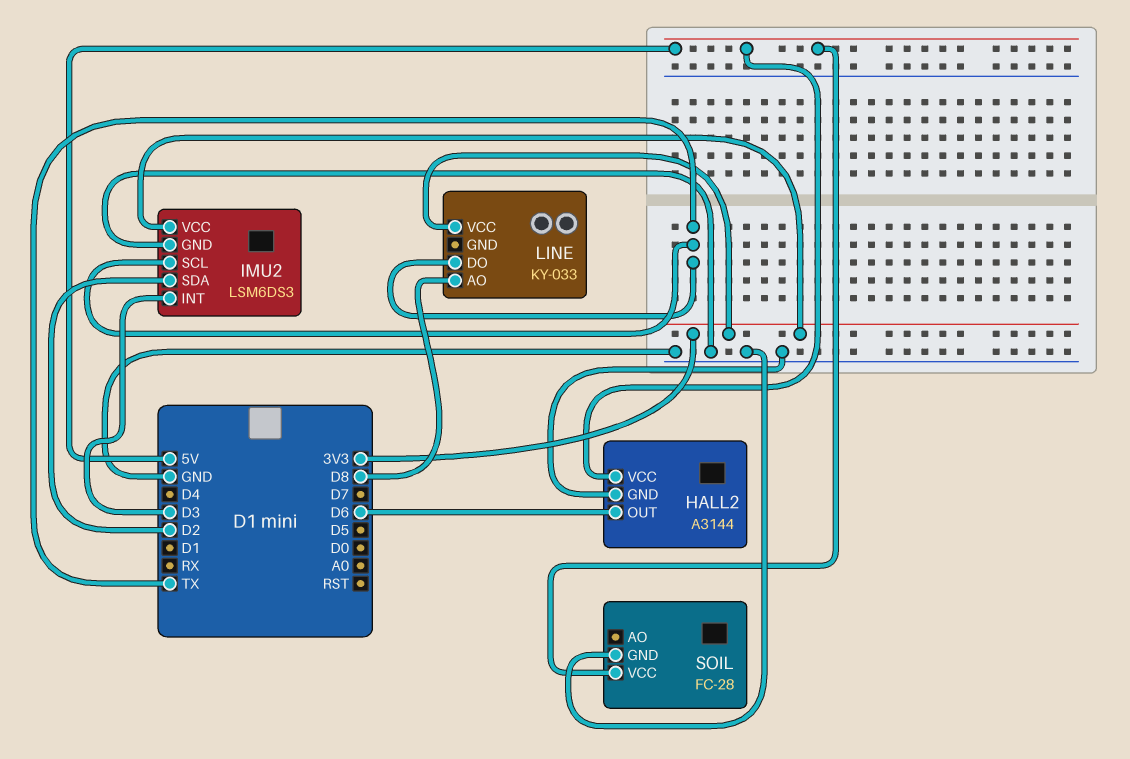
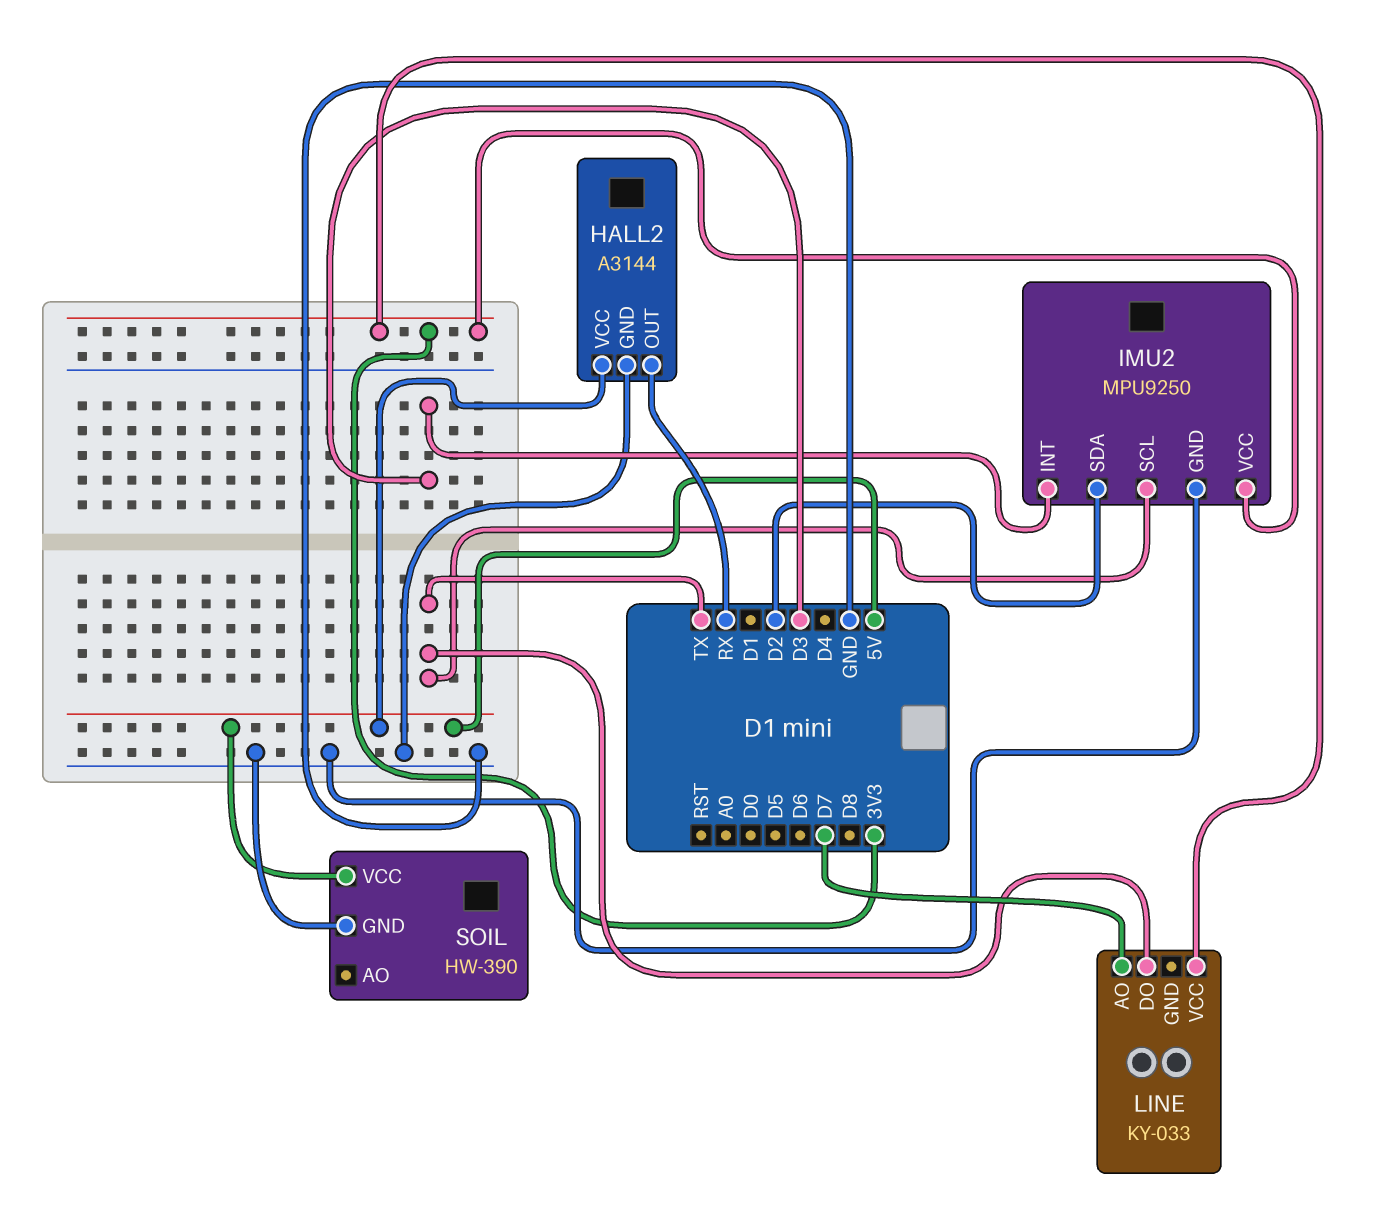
HALL2 pin OUT: D6 -> RX
IMU2: LSM6DS3 -> MPU9250
LINE pin AO: D8 -> D7
SOIL: FC-28 -> HW-390

